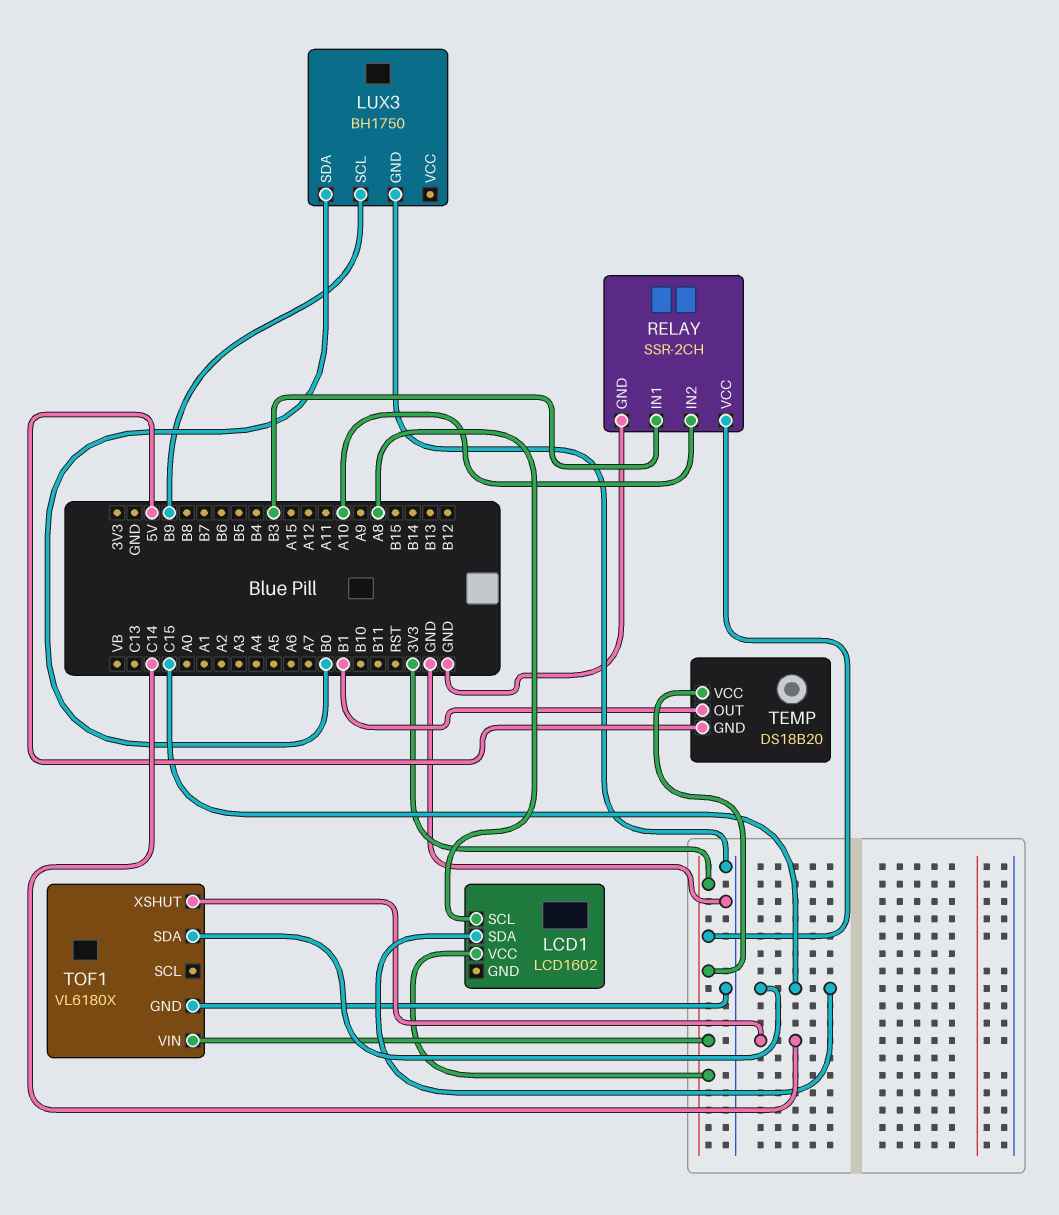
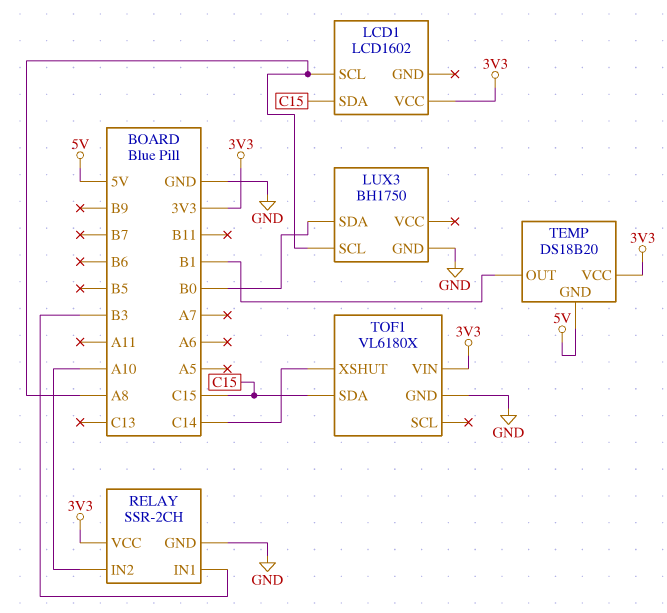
LUX3 pin SCL: B9 -> A8

